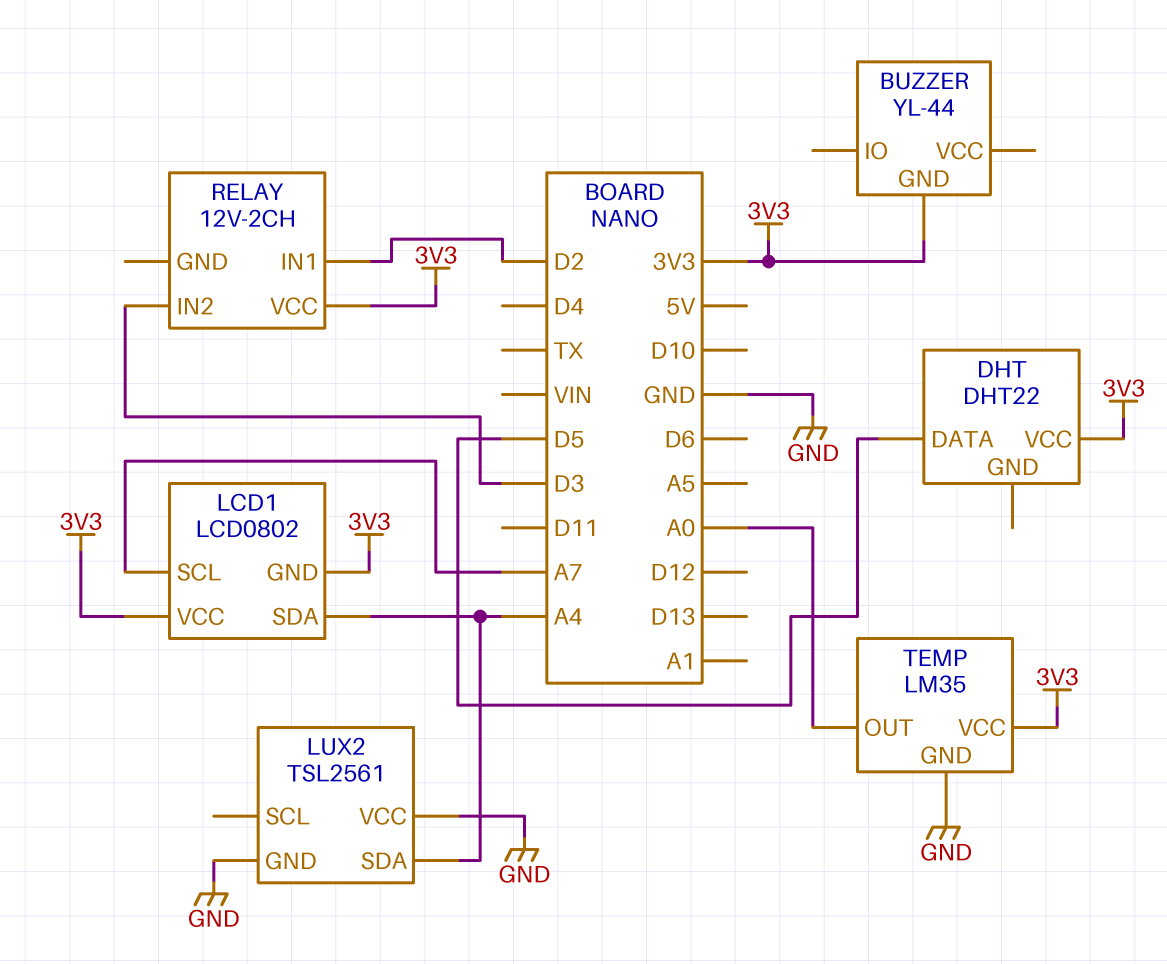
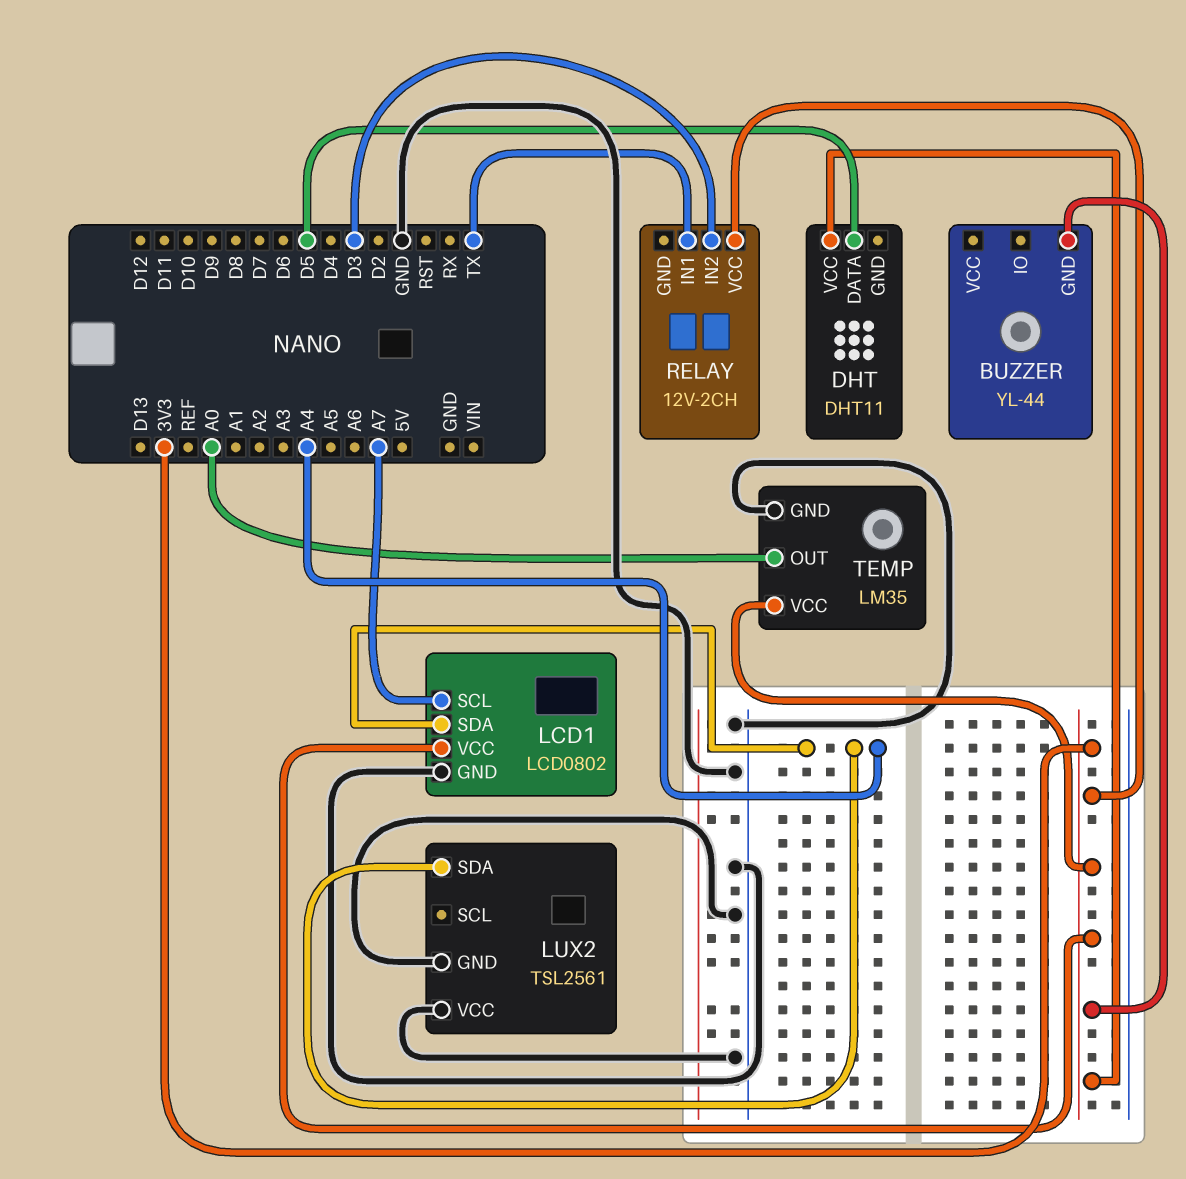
DHT: DHT22 -> DHT11
LCD1 pin GND: 3V3 -> GND
RELAY pin IN1: D2 -> TX

